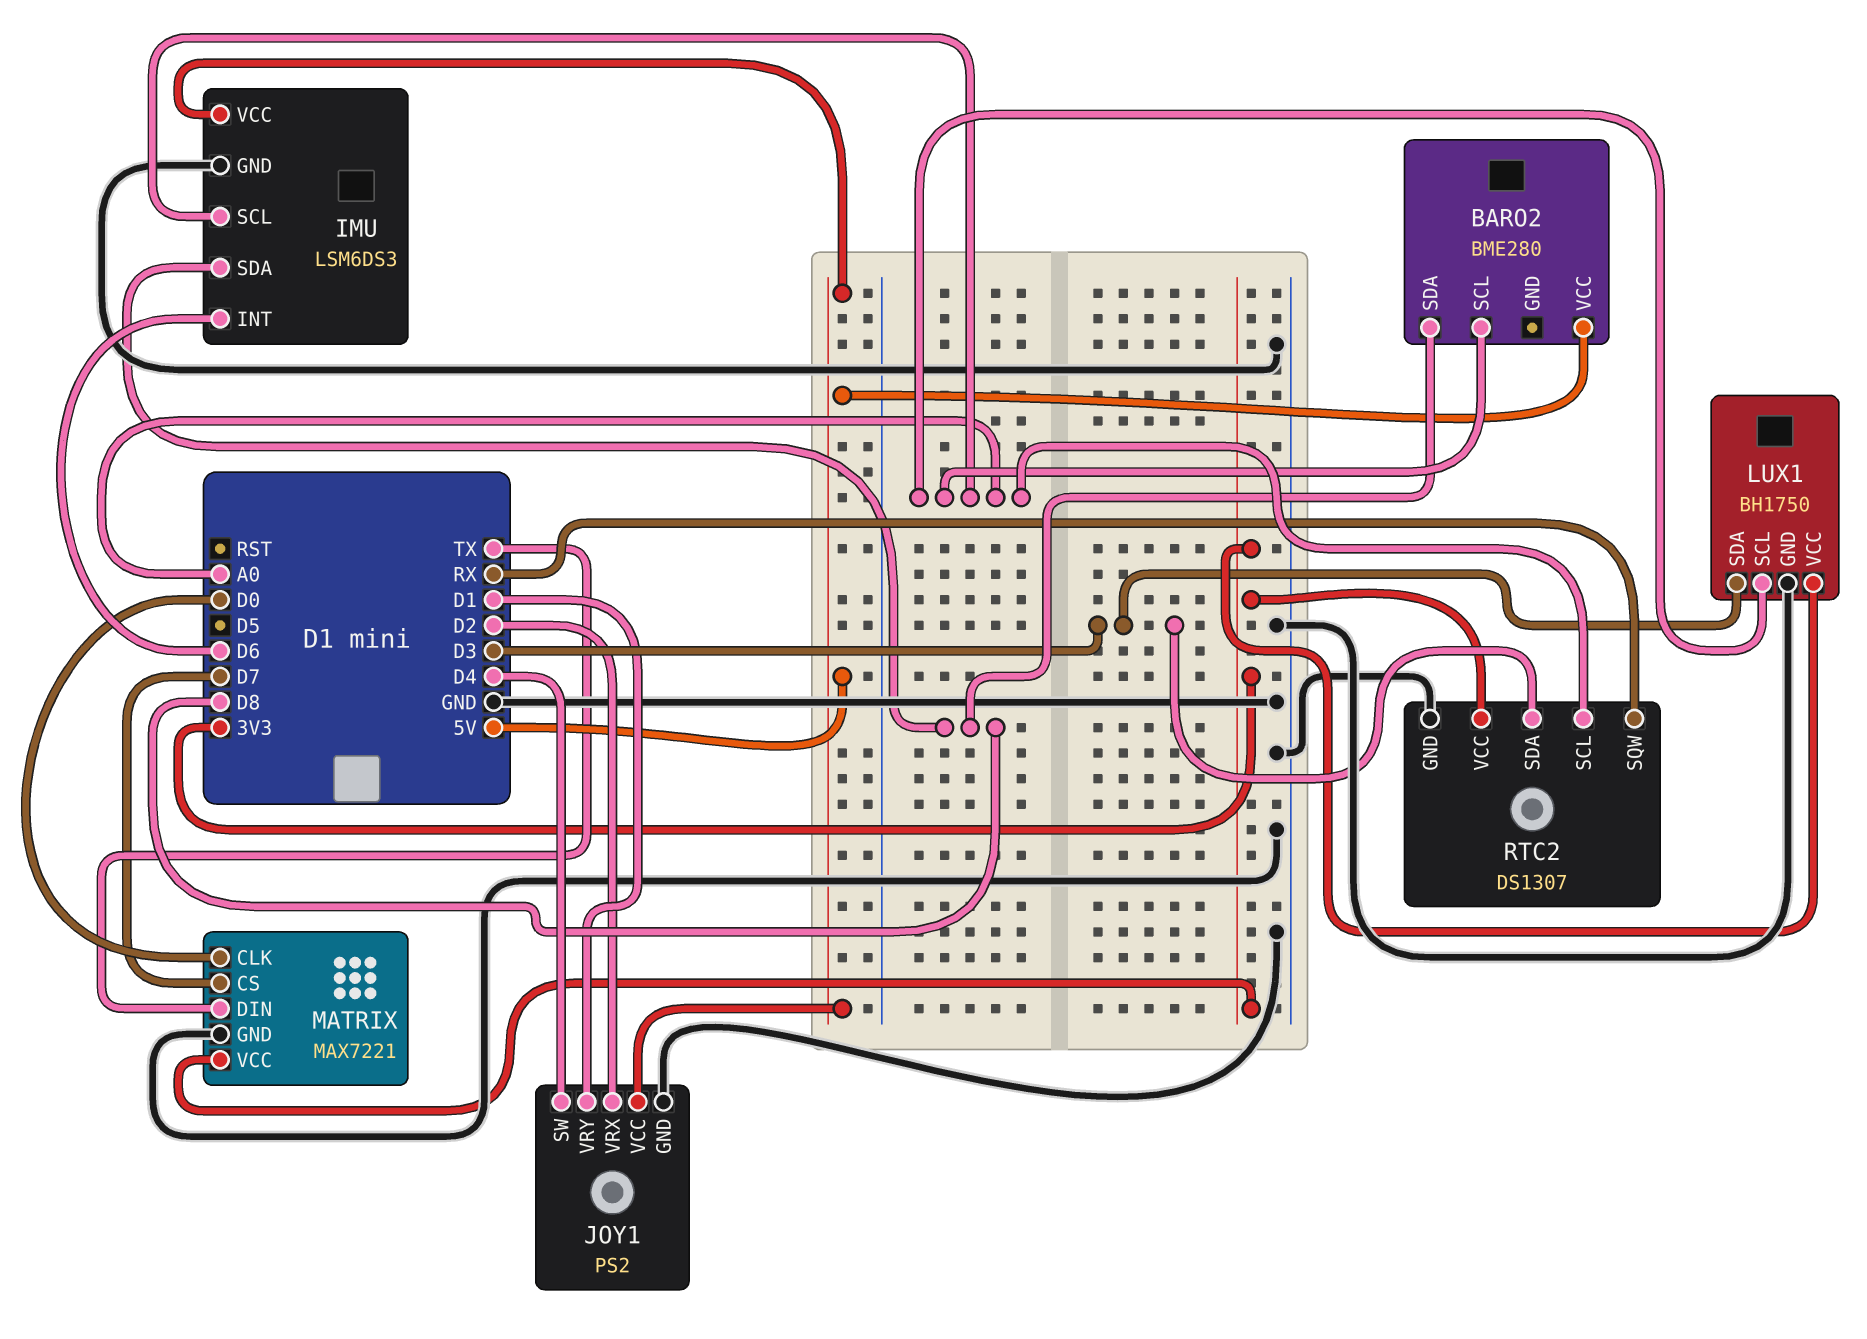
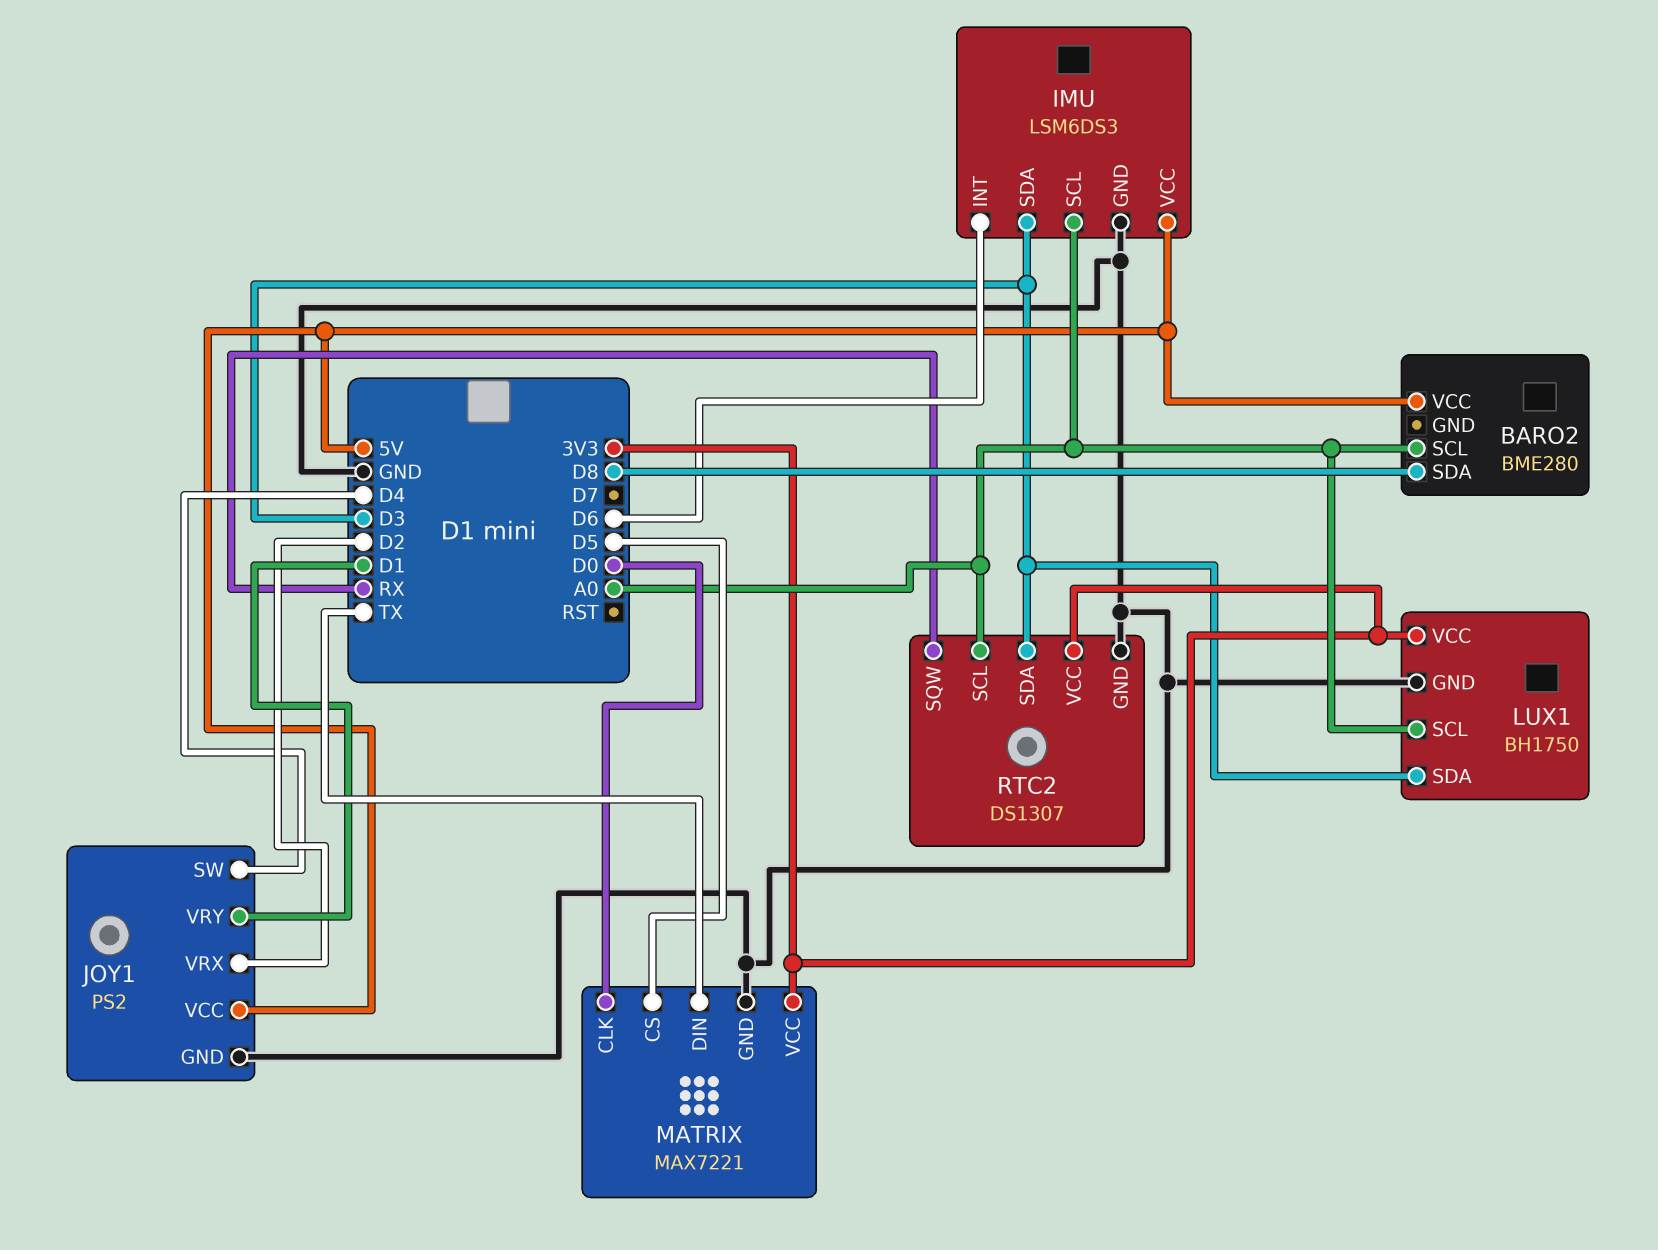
IMU pin SDA: D8 -> D3
MATRIX pin CS: D7 -> D5

